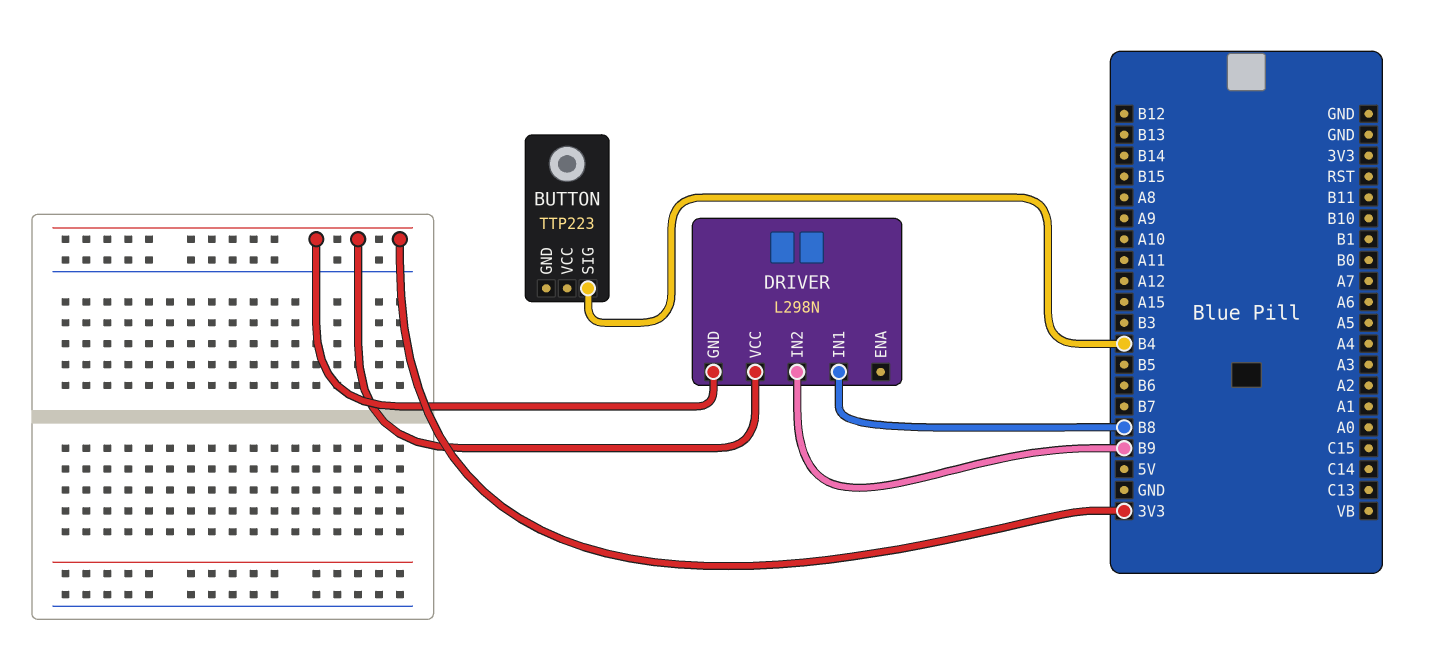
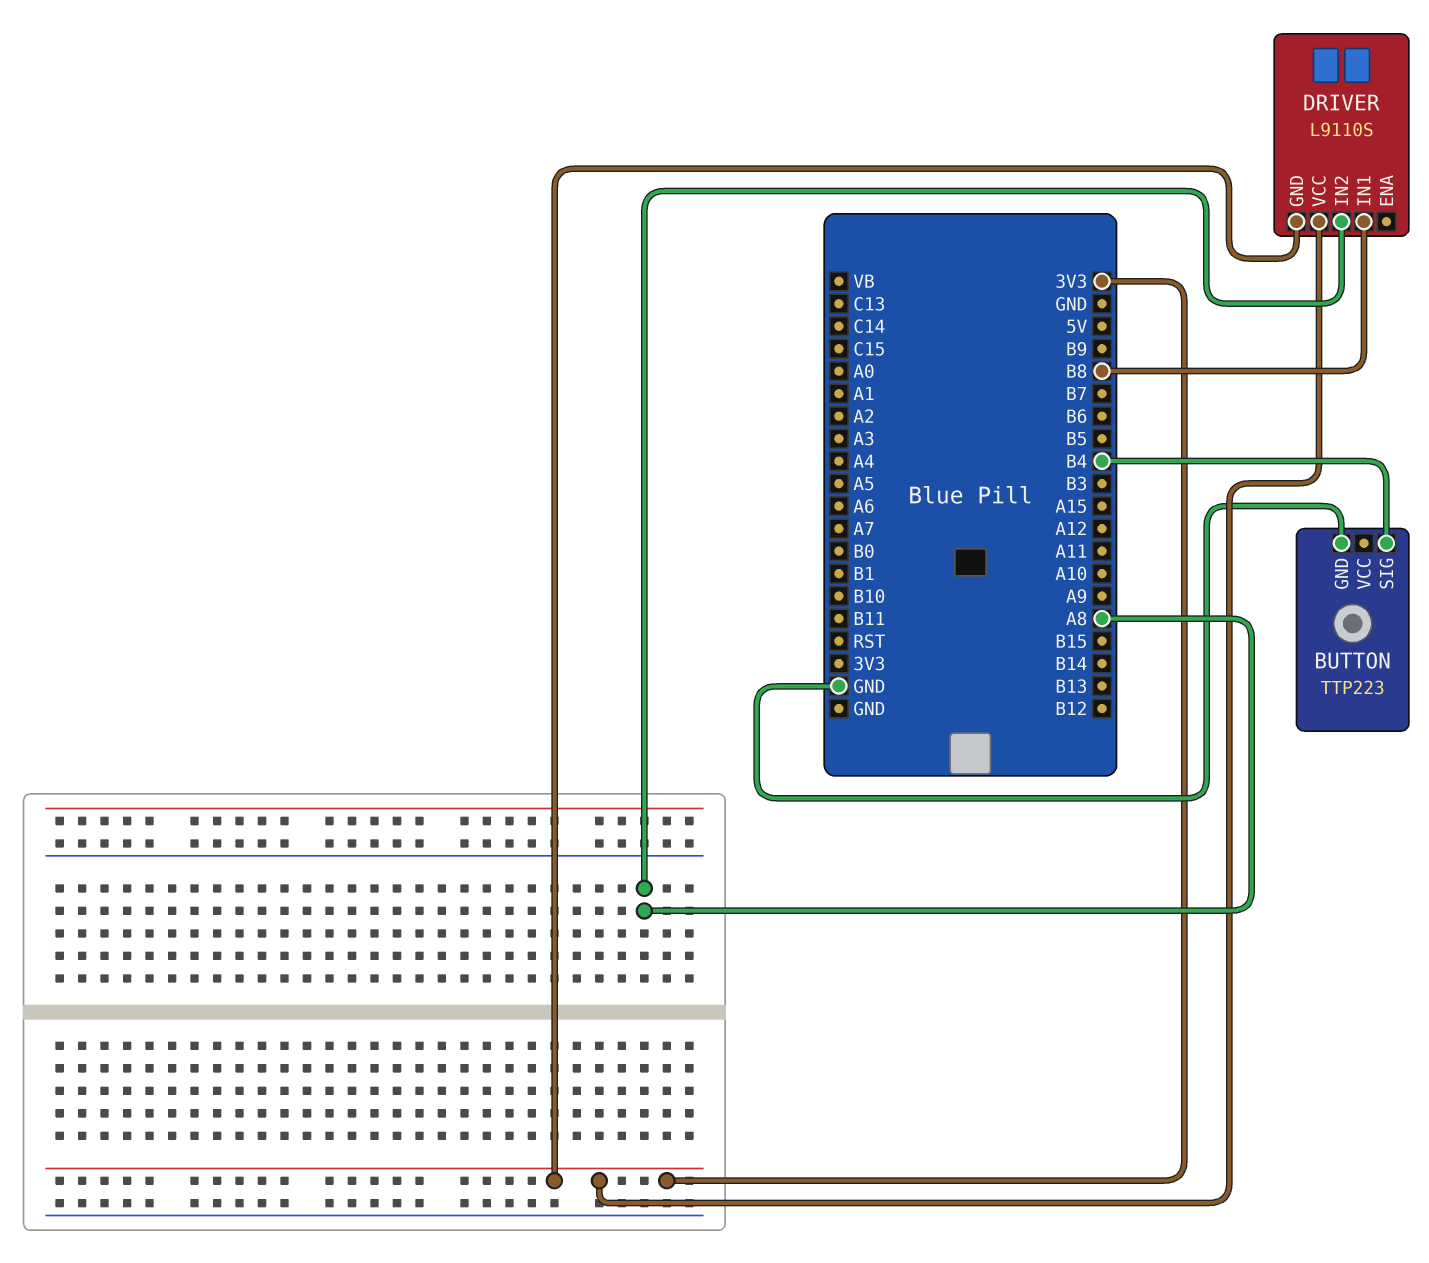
BUTTON pin GND: none -> GND
DRIVER: L298N -> L9110S
DRIVER pin IN2: B9 -> A8

